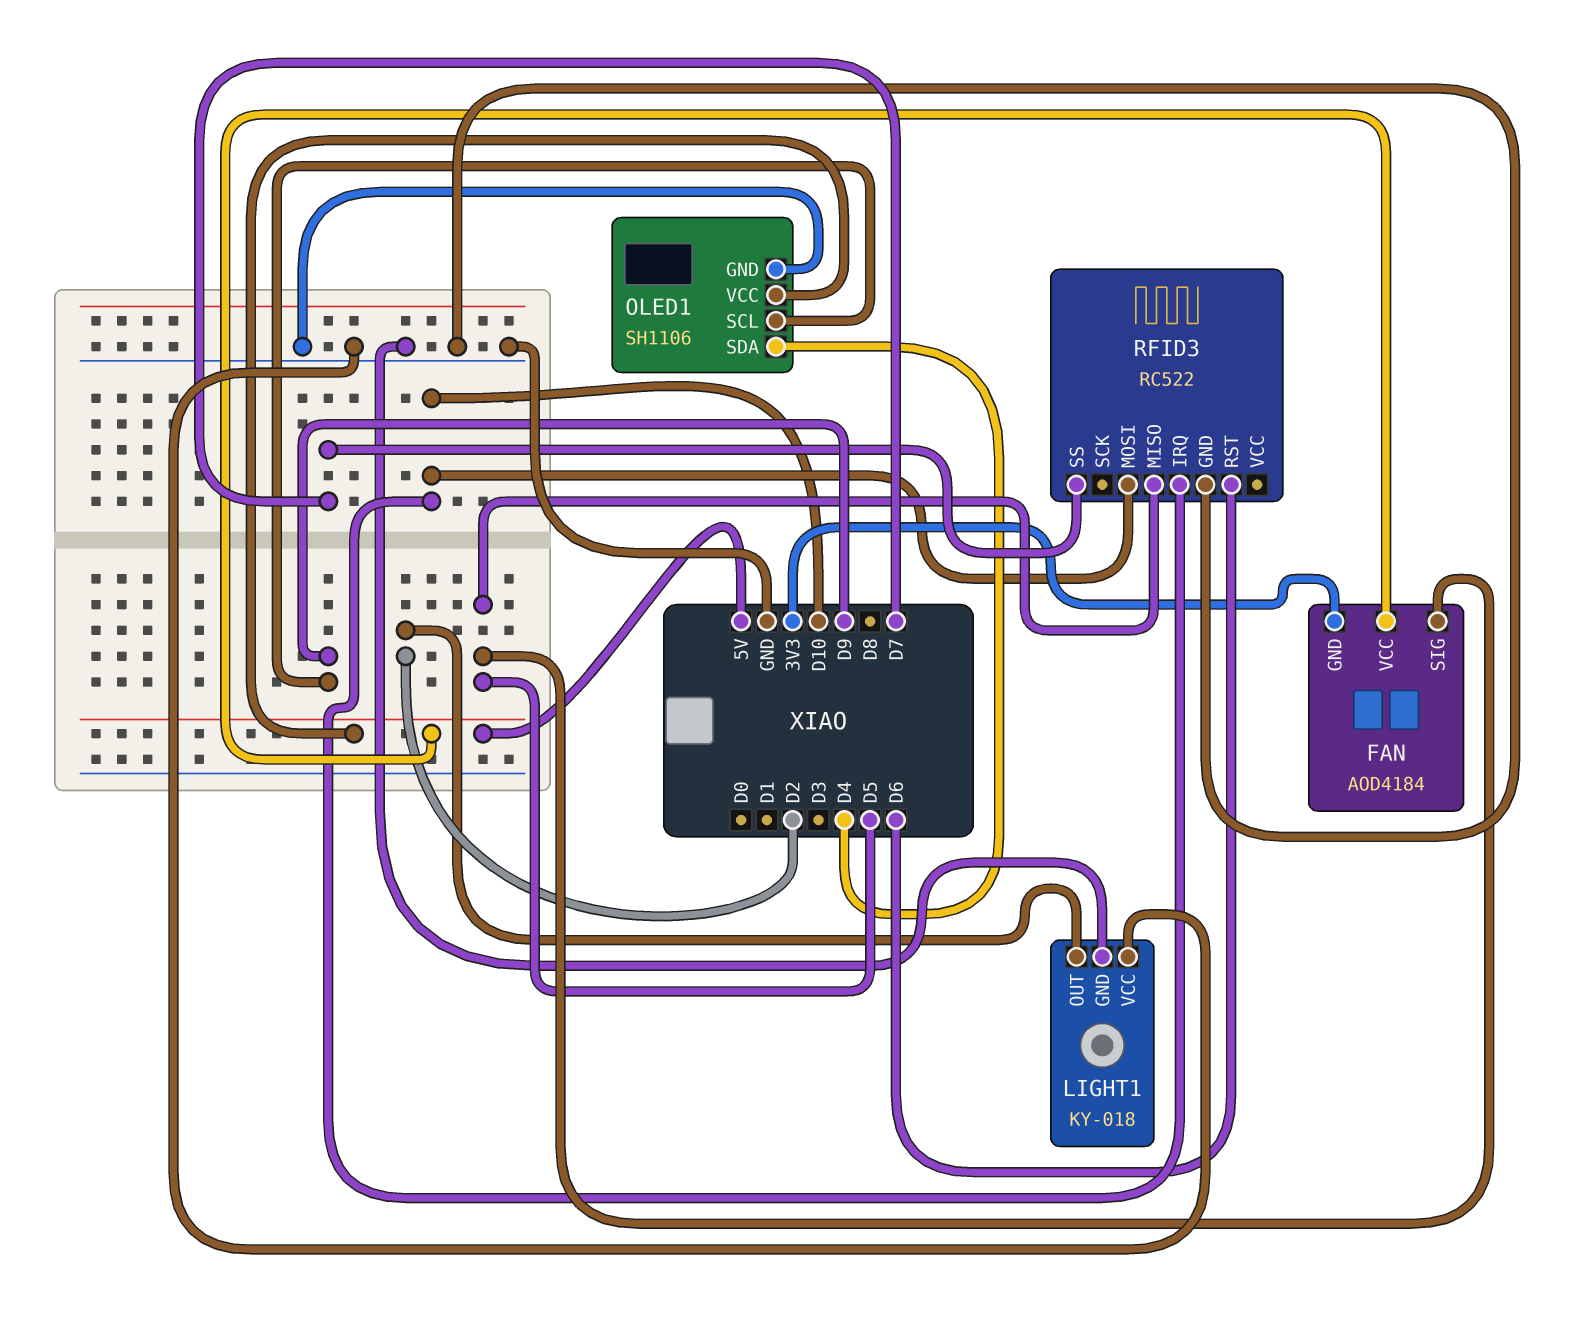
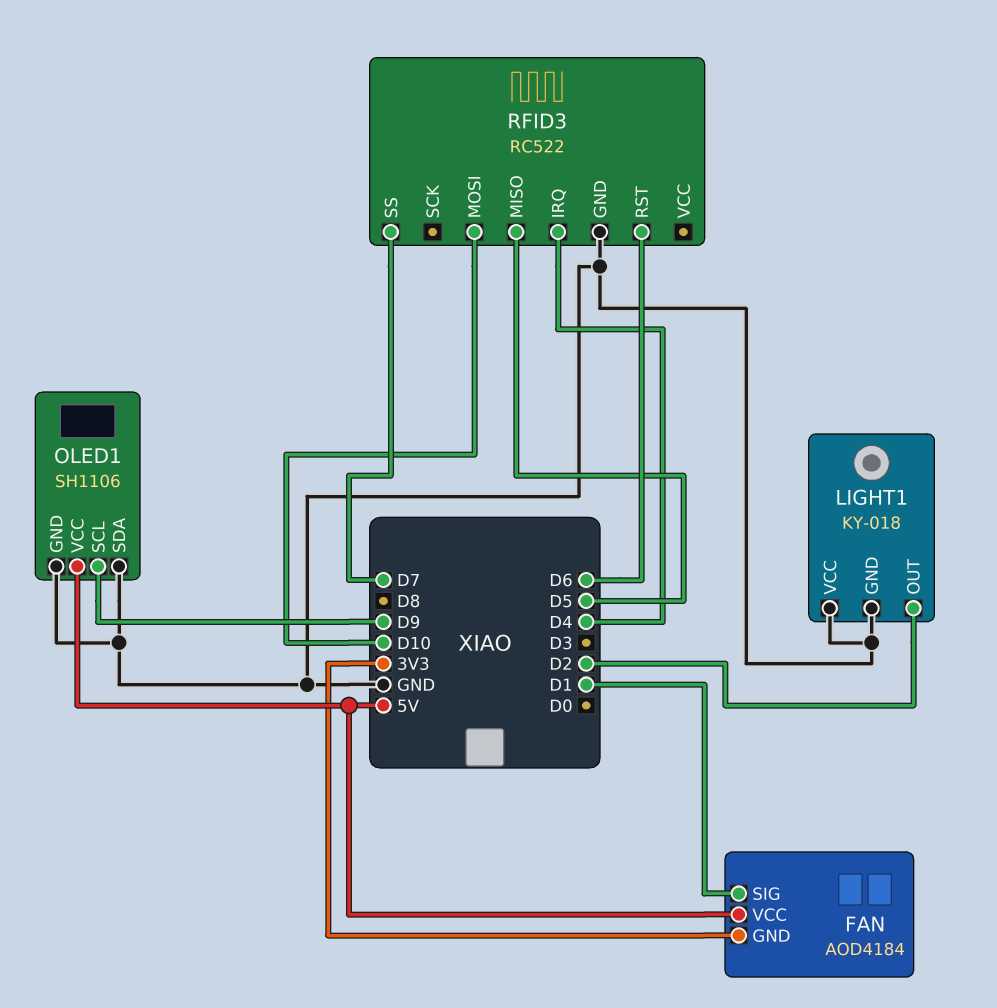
FAN pin SIG: D5 -> D1
OLED1 pin SDA: D4 -> GND
RFID3 pin IRQ: D10 -> D4

